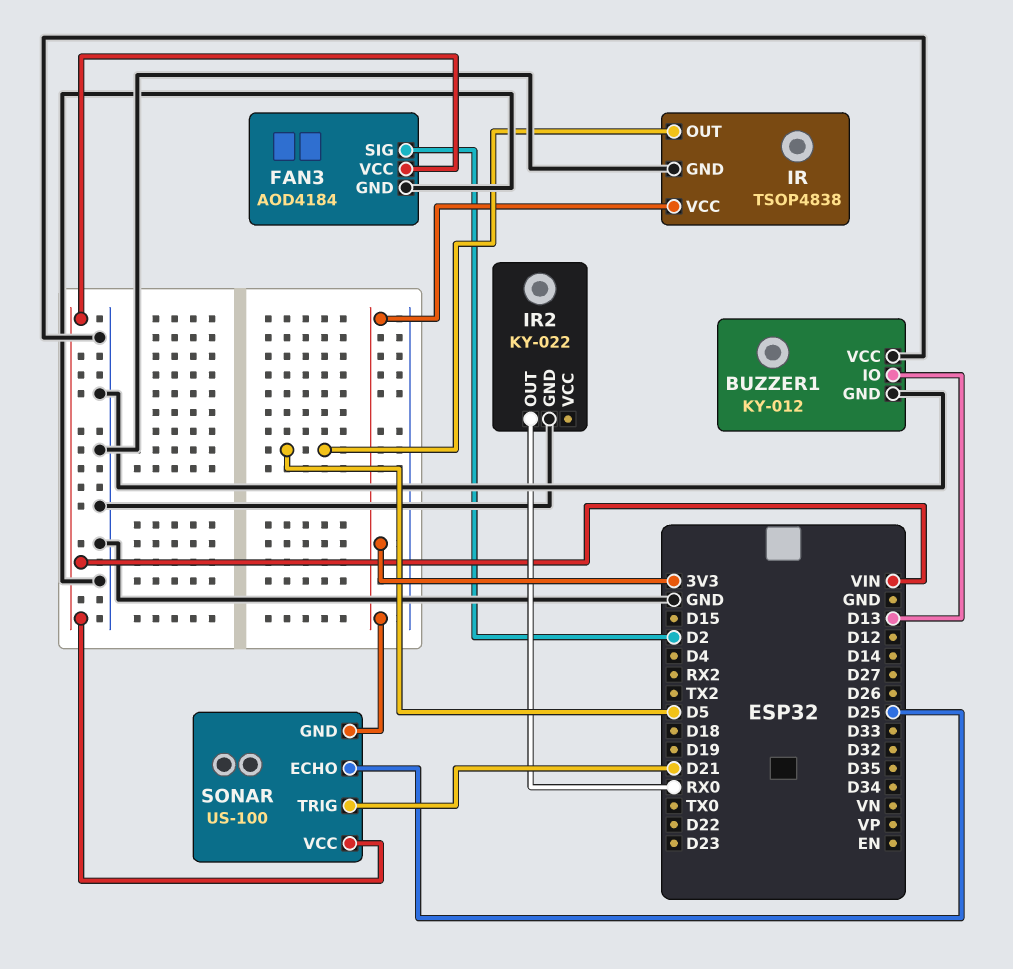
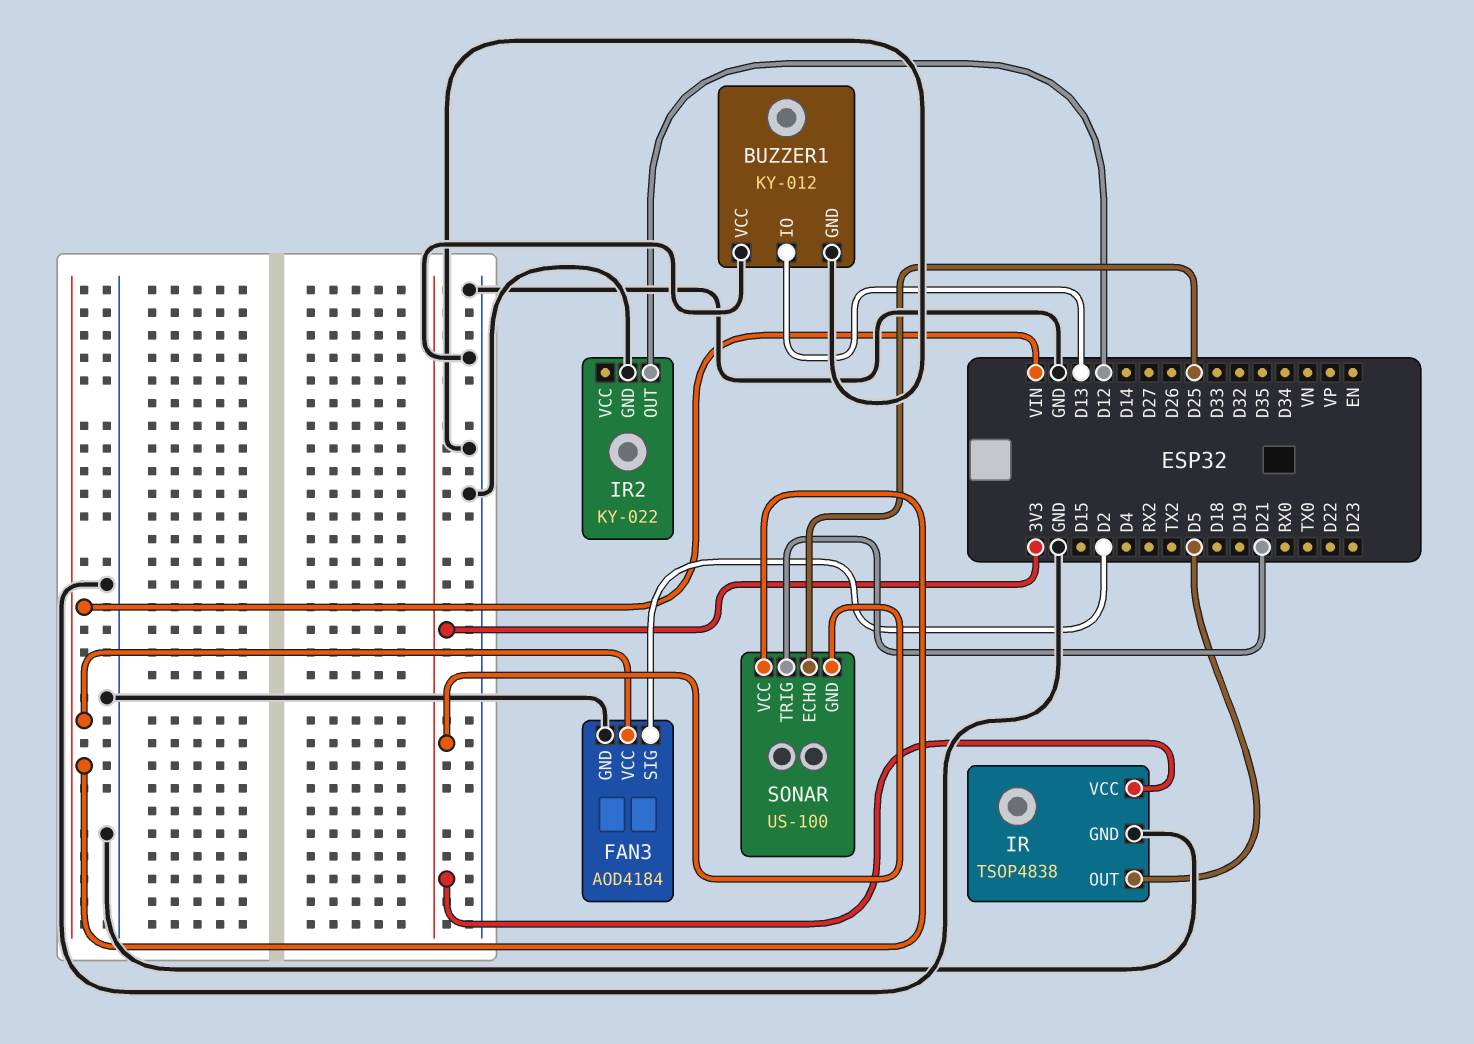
IR2 pin OUT: RX0 -> D12

